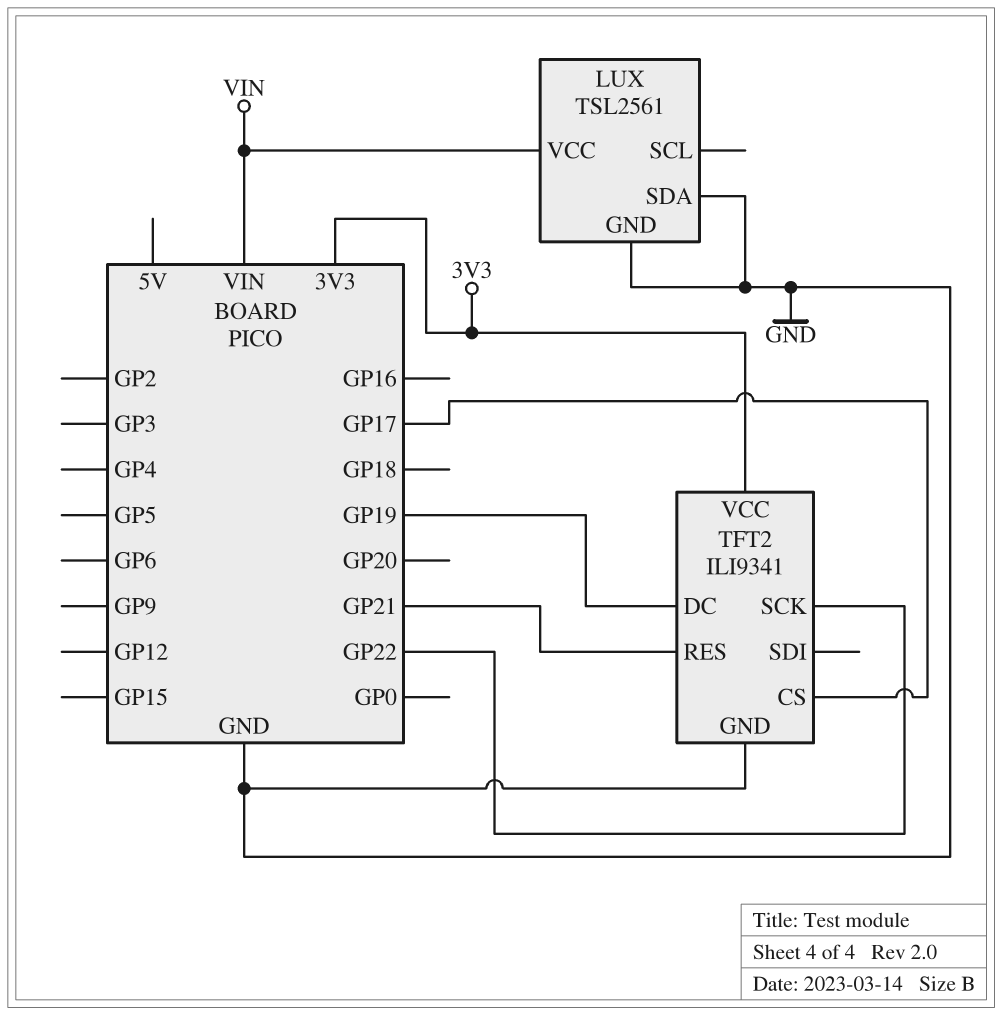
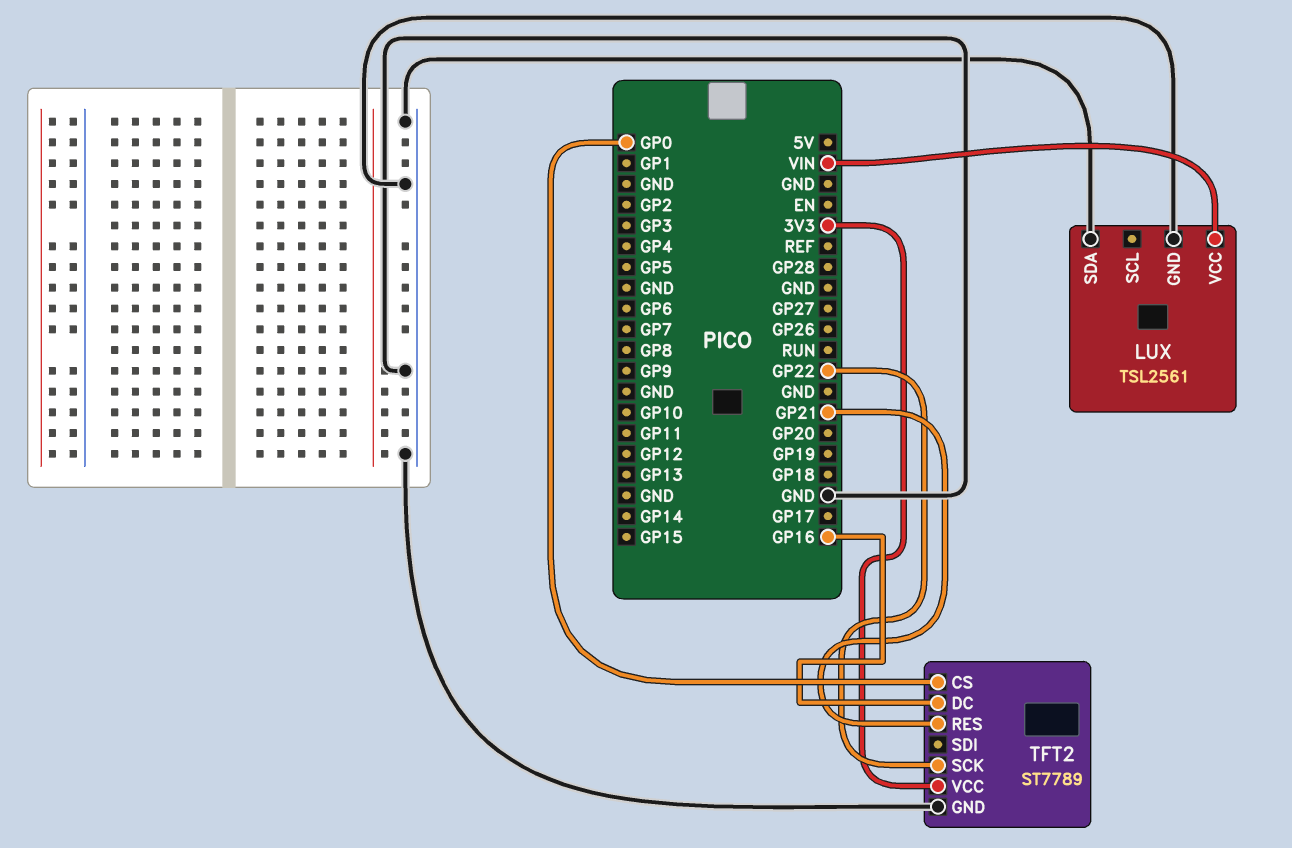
TFT2: ILI9341 -> ST7789
TFT2 pin CS: GP17 -> GP0
TFT2 pin DC: GP19 -> GP16

